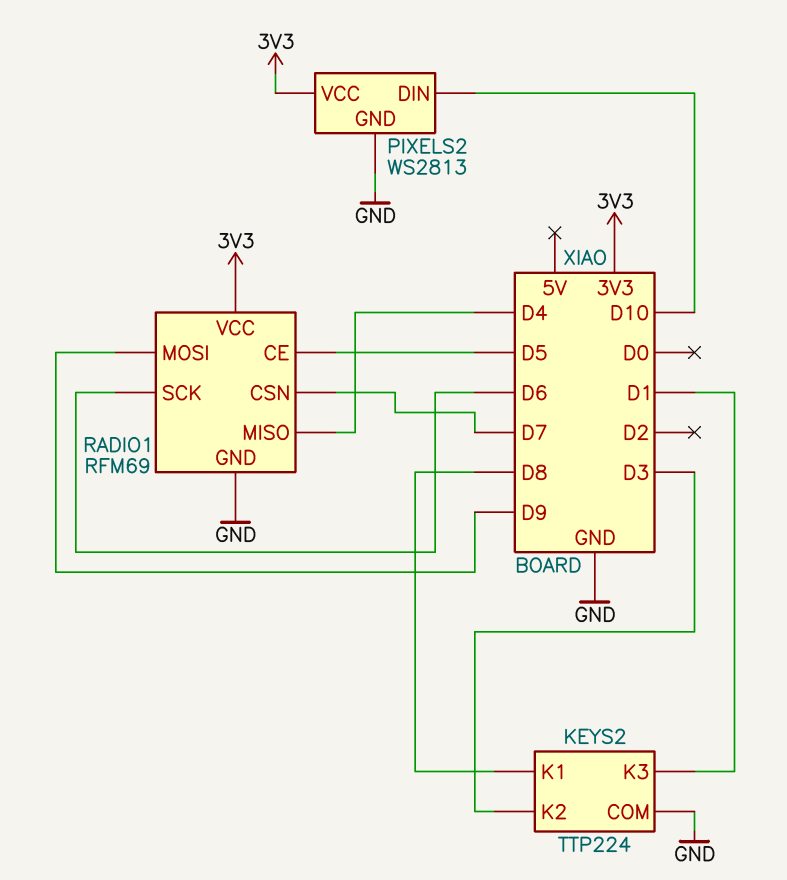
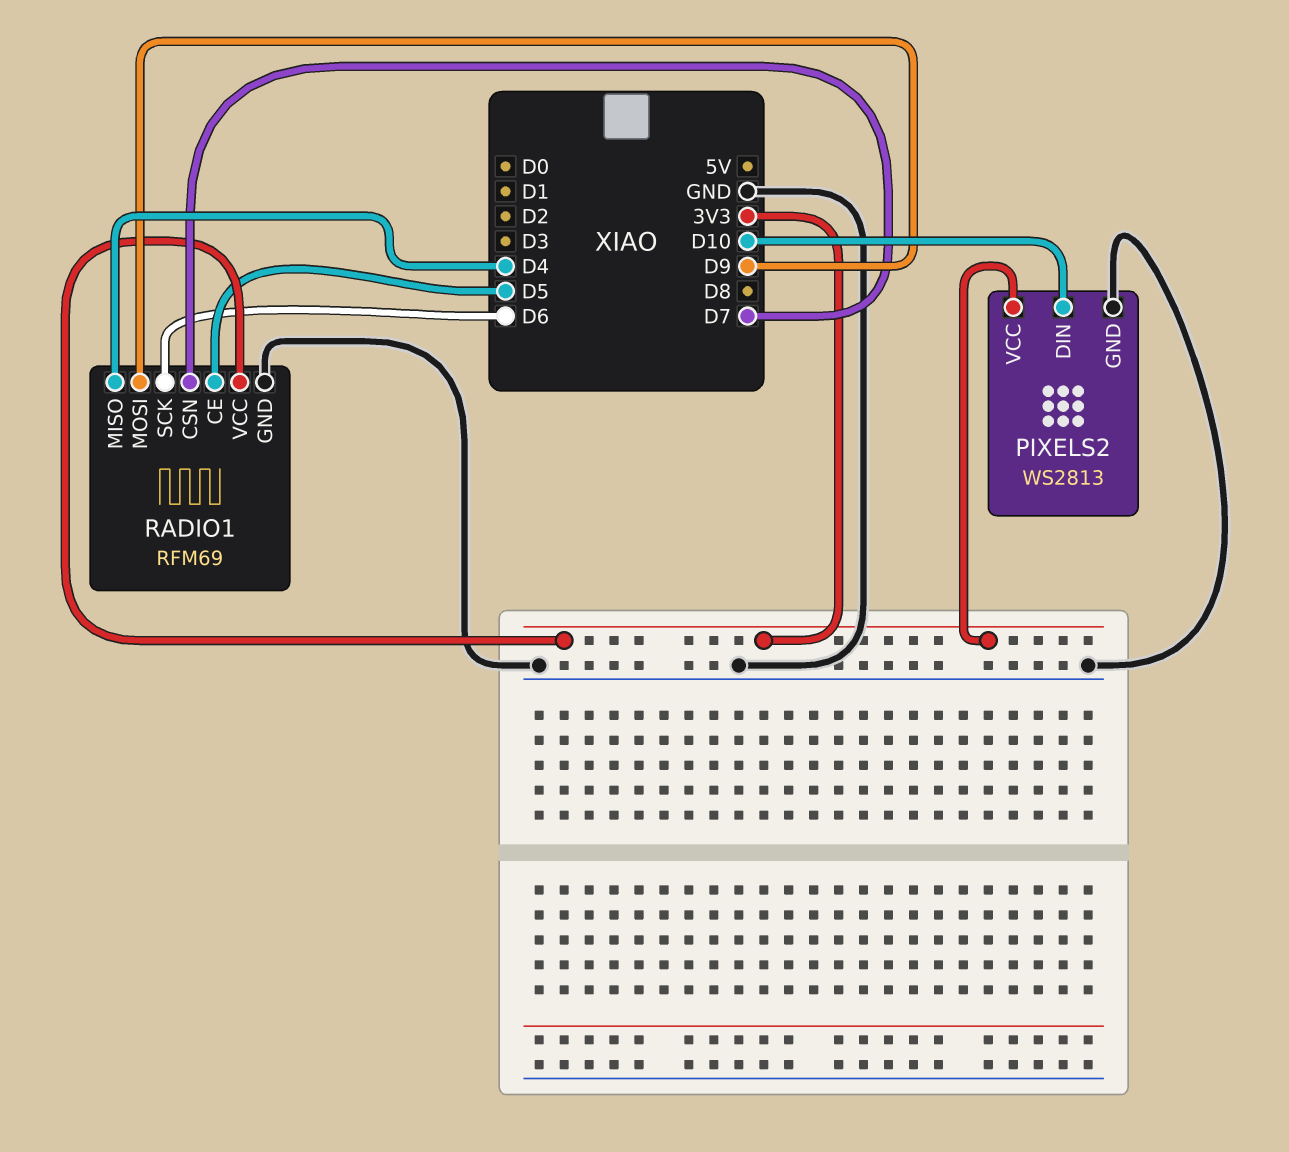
KEYS2: TTP224 -> none
KEYS2 pin COM: GND -> none
KEYS2 pin K1: D8 -> none
KEYS2 pin K2: D3 -> none
KEYS2 pin K3: D1 -> none

